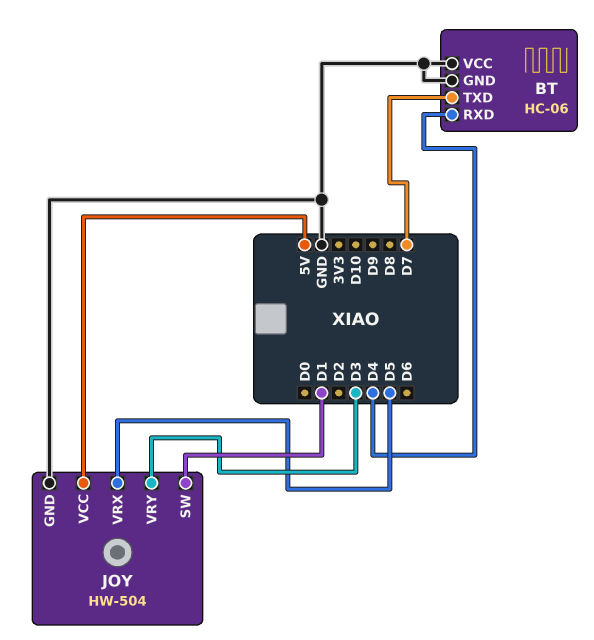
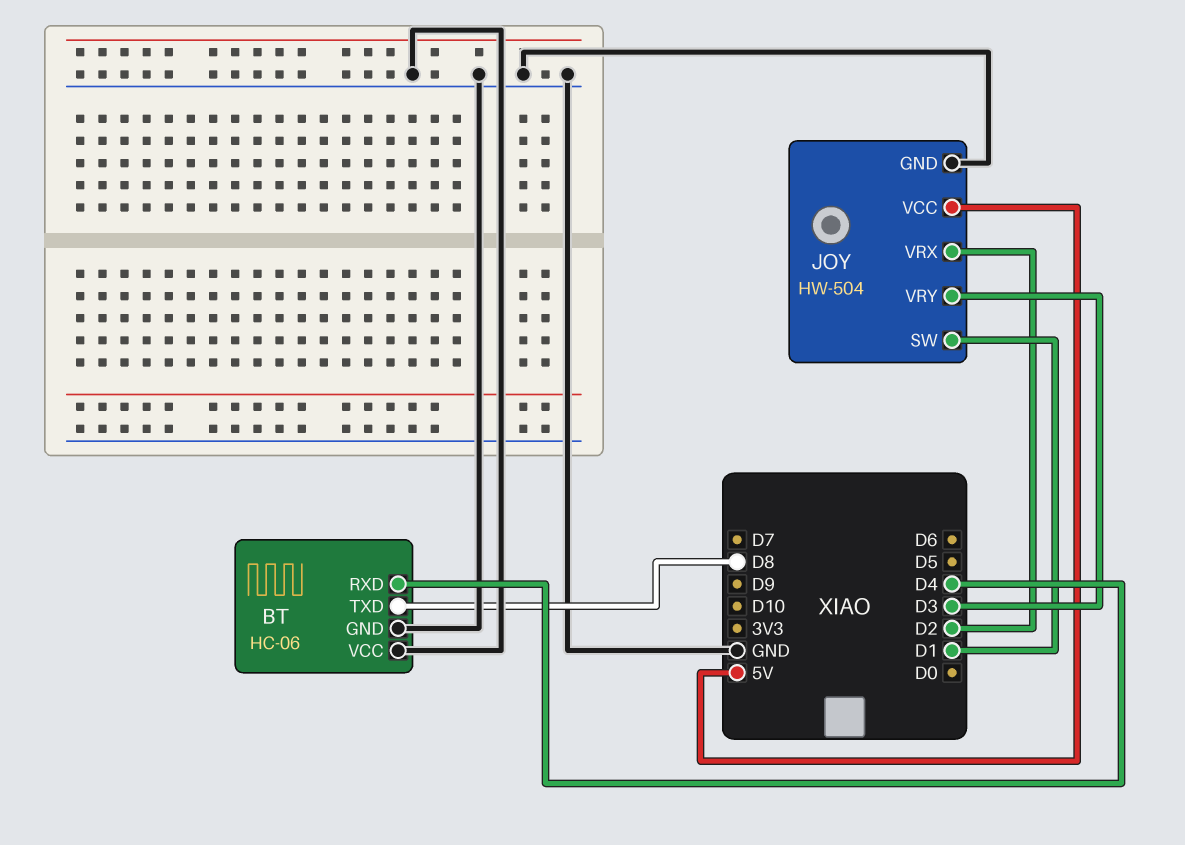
BT pin TXD: D7 -> D8
JOY pin VRX: D5 -> D2

